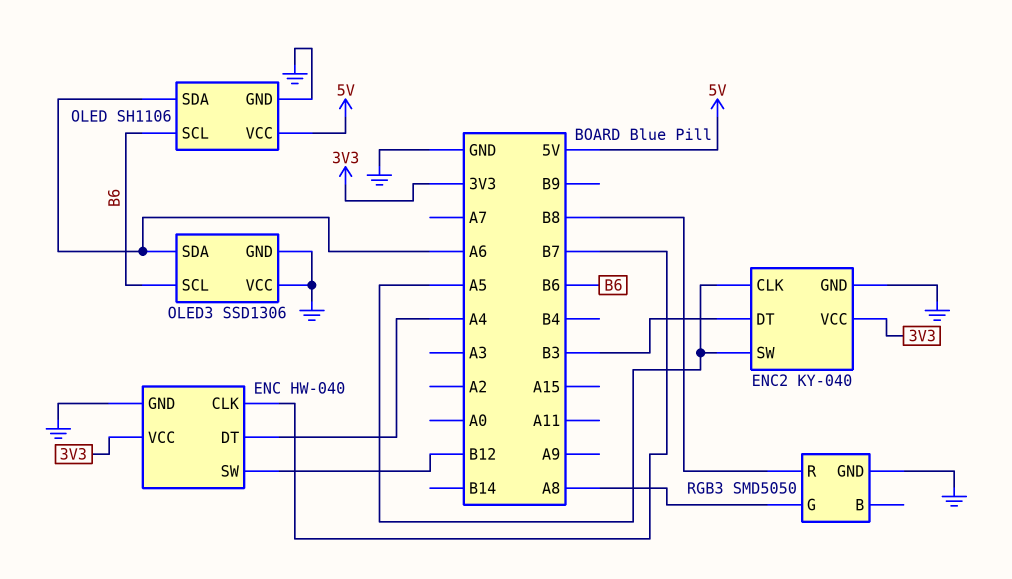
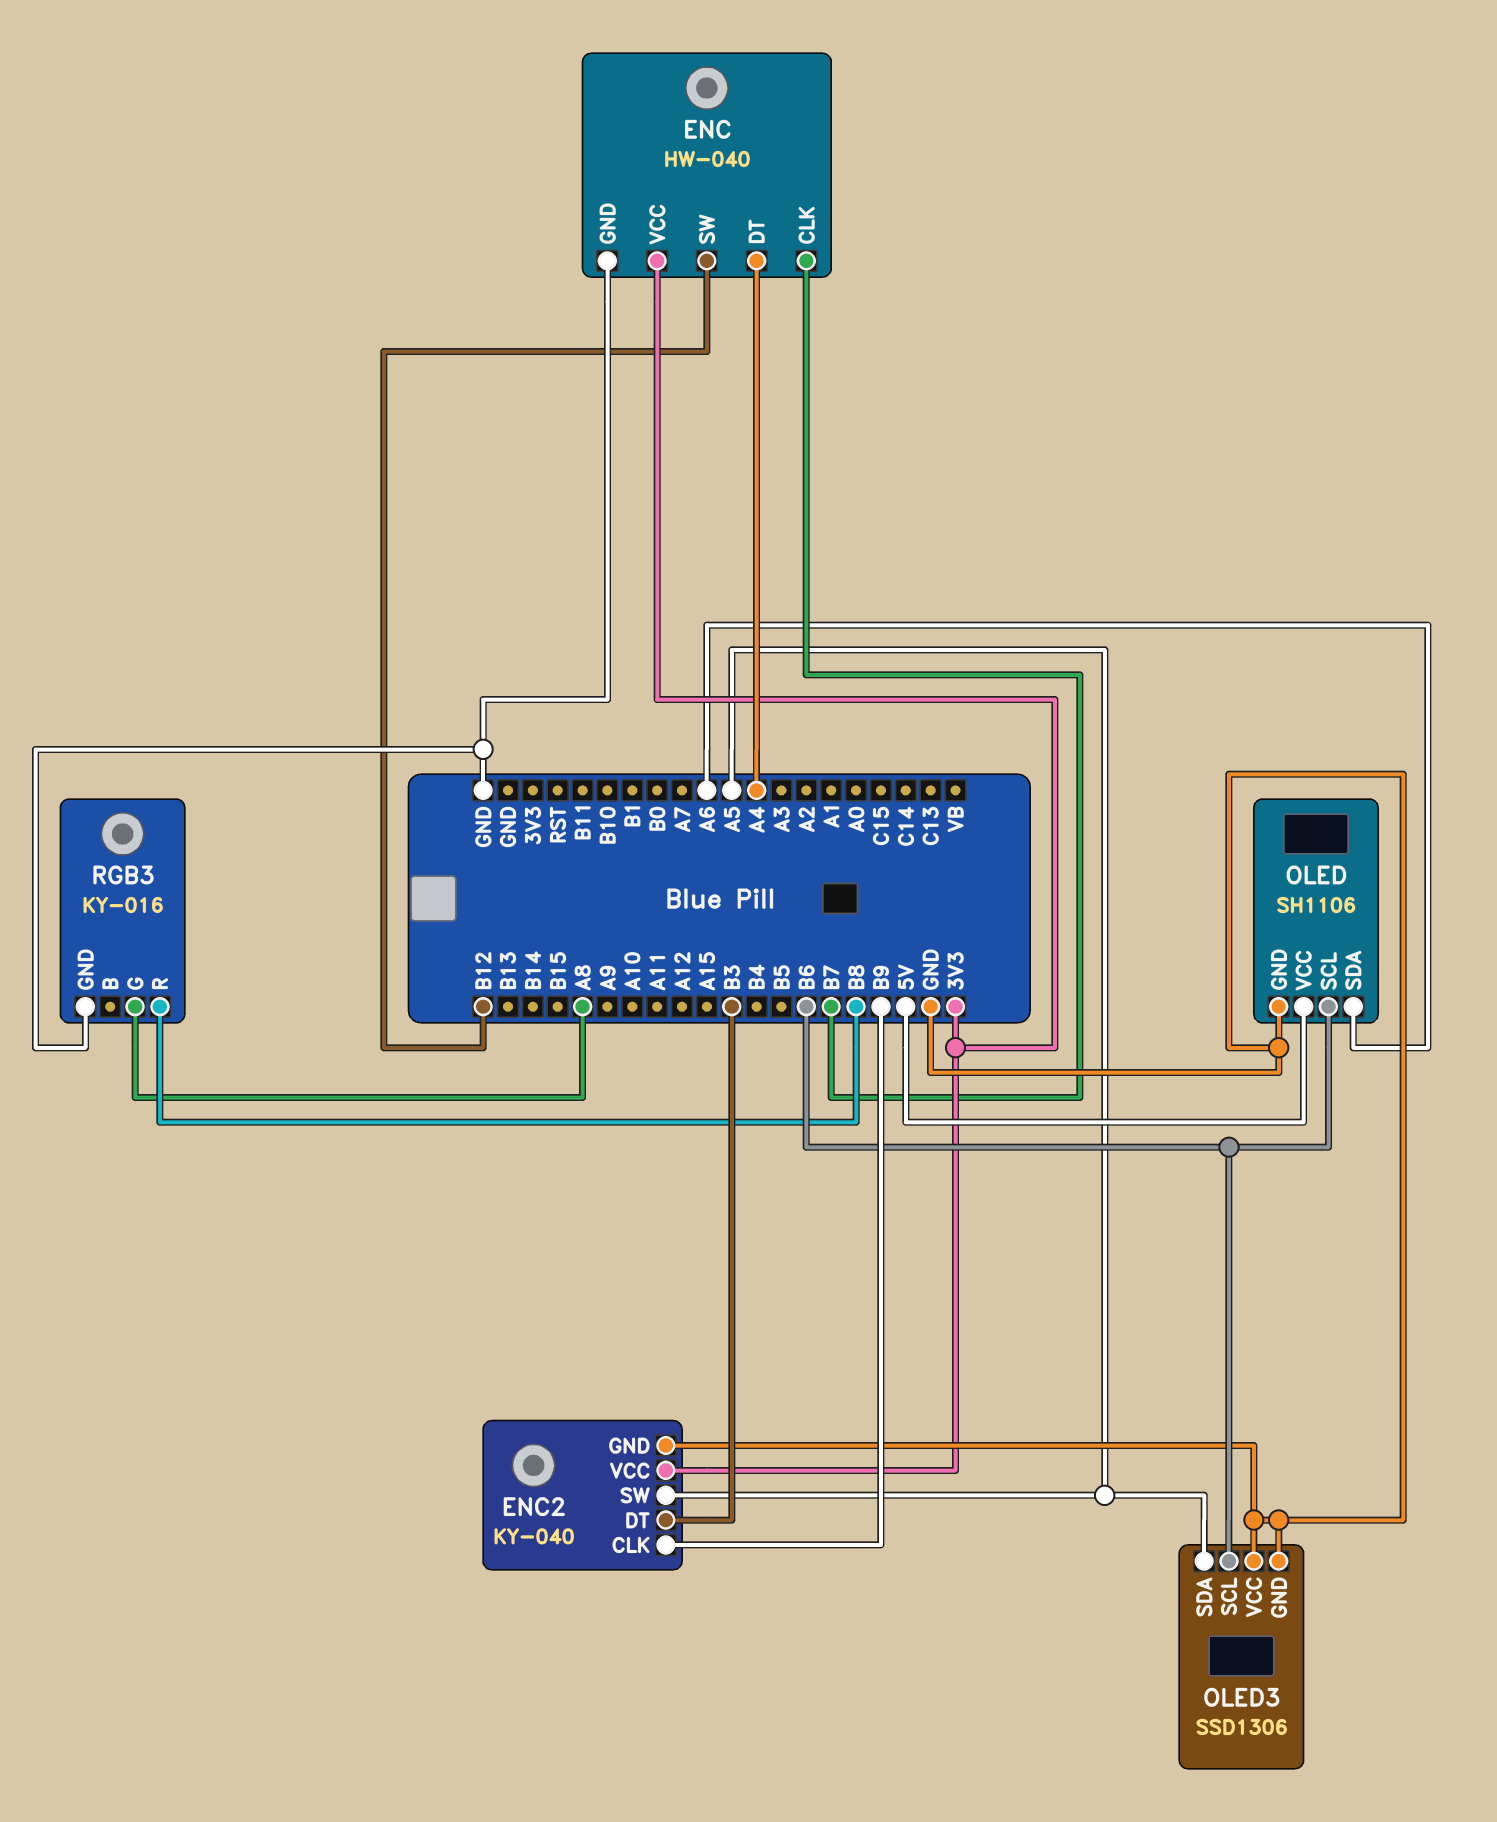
ENC2 pin CLK: A5 -> B9
OLED3 pin SDA: A6 -> A5
RGB3: SMD5050 -> KY-016

